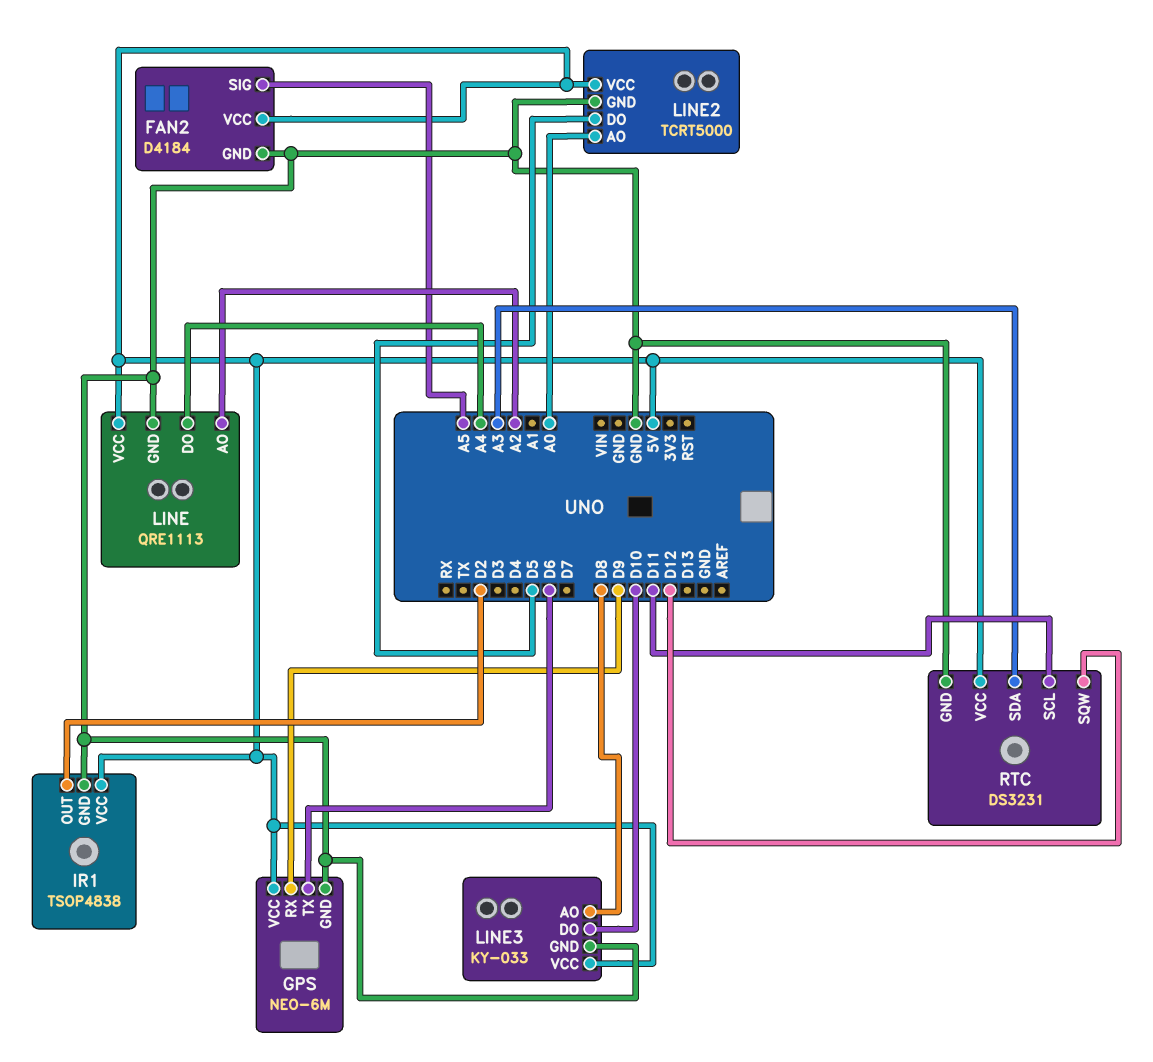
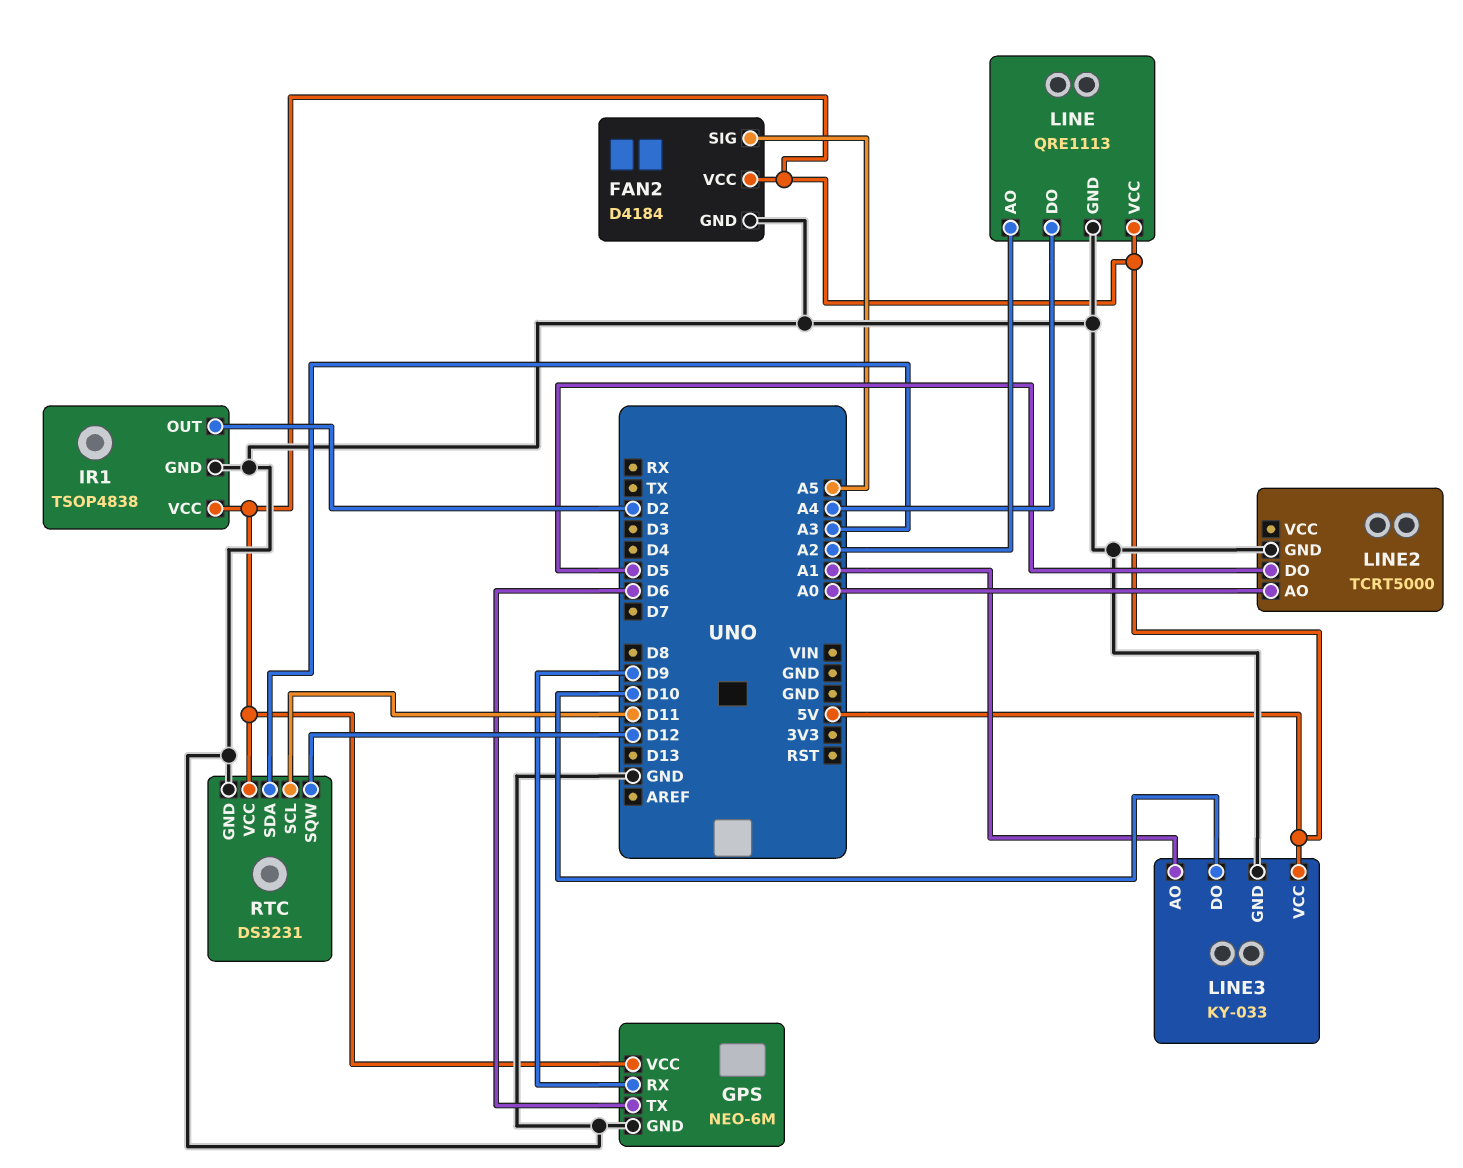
LINE2 pin VCC: 5V -> none
LINE3 pin AO: D8 -> A1

